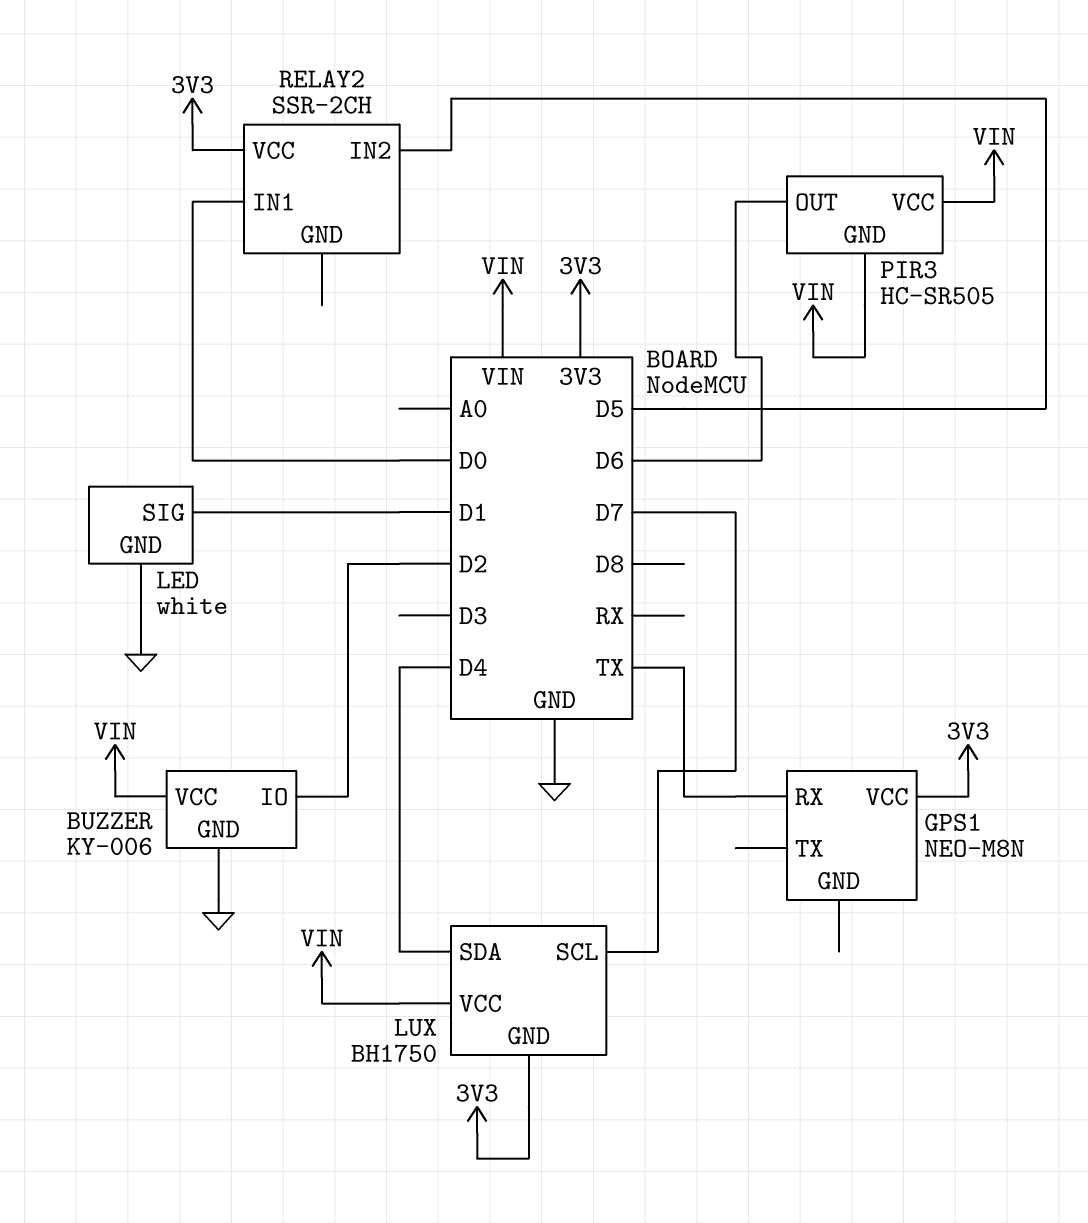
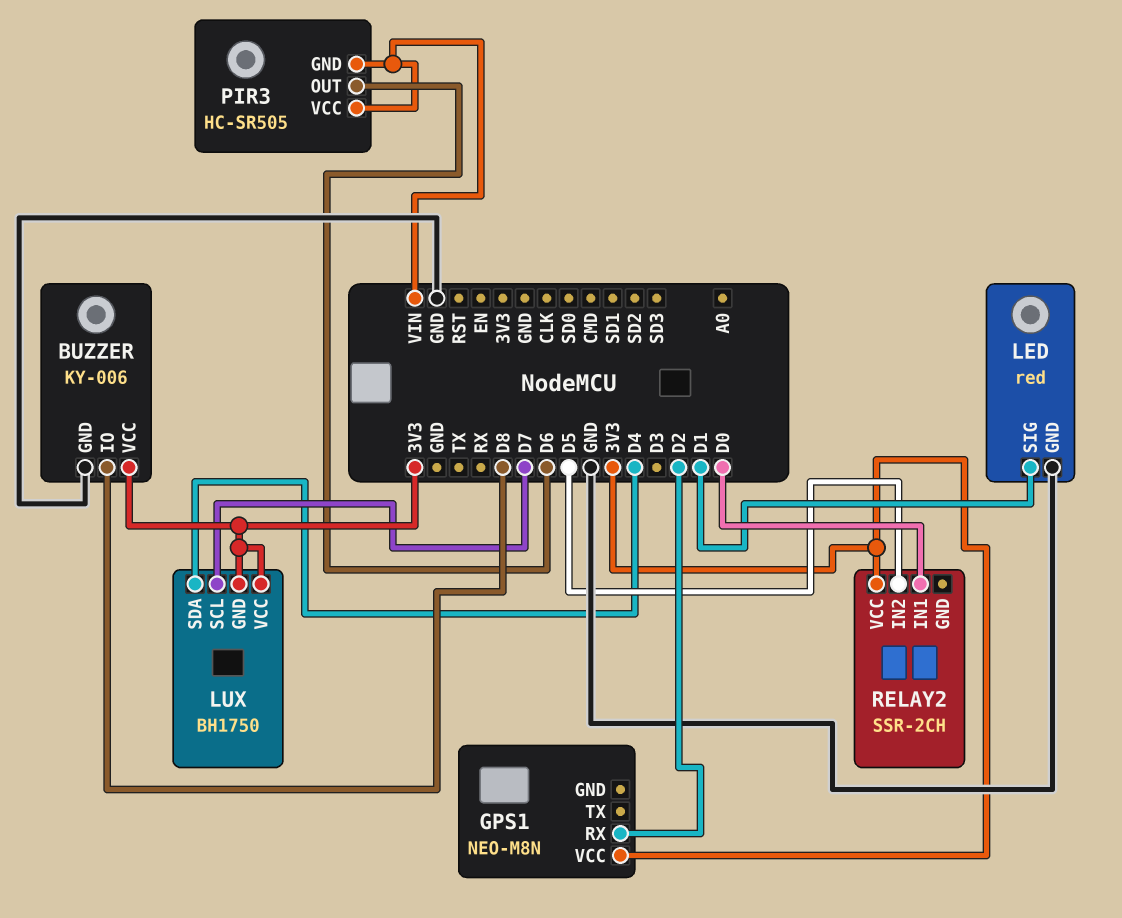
BUZZER pin IO: D2 -> D8
BUZZER pin VCC: VIN -> 3V3
GPS1 pin RX: TX -> D2
LED: white -> red
LUX pin VCC: VIN -> 3V3

